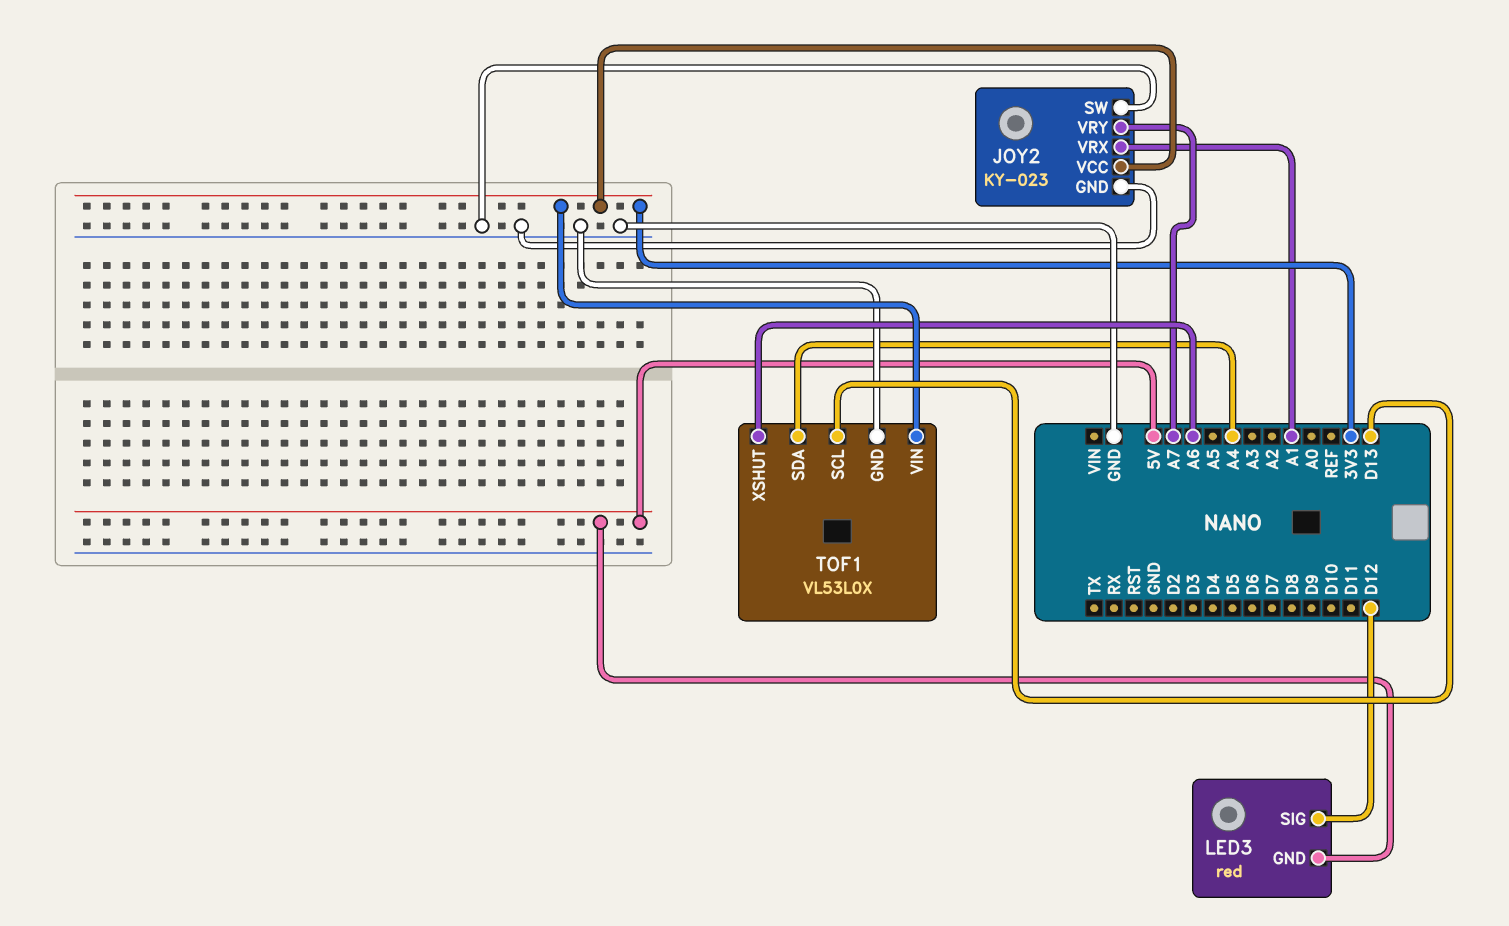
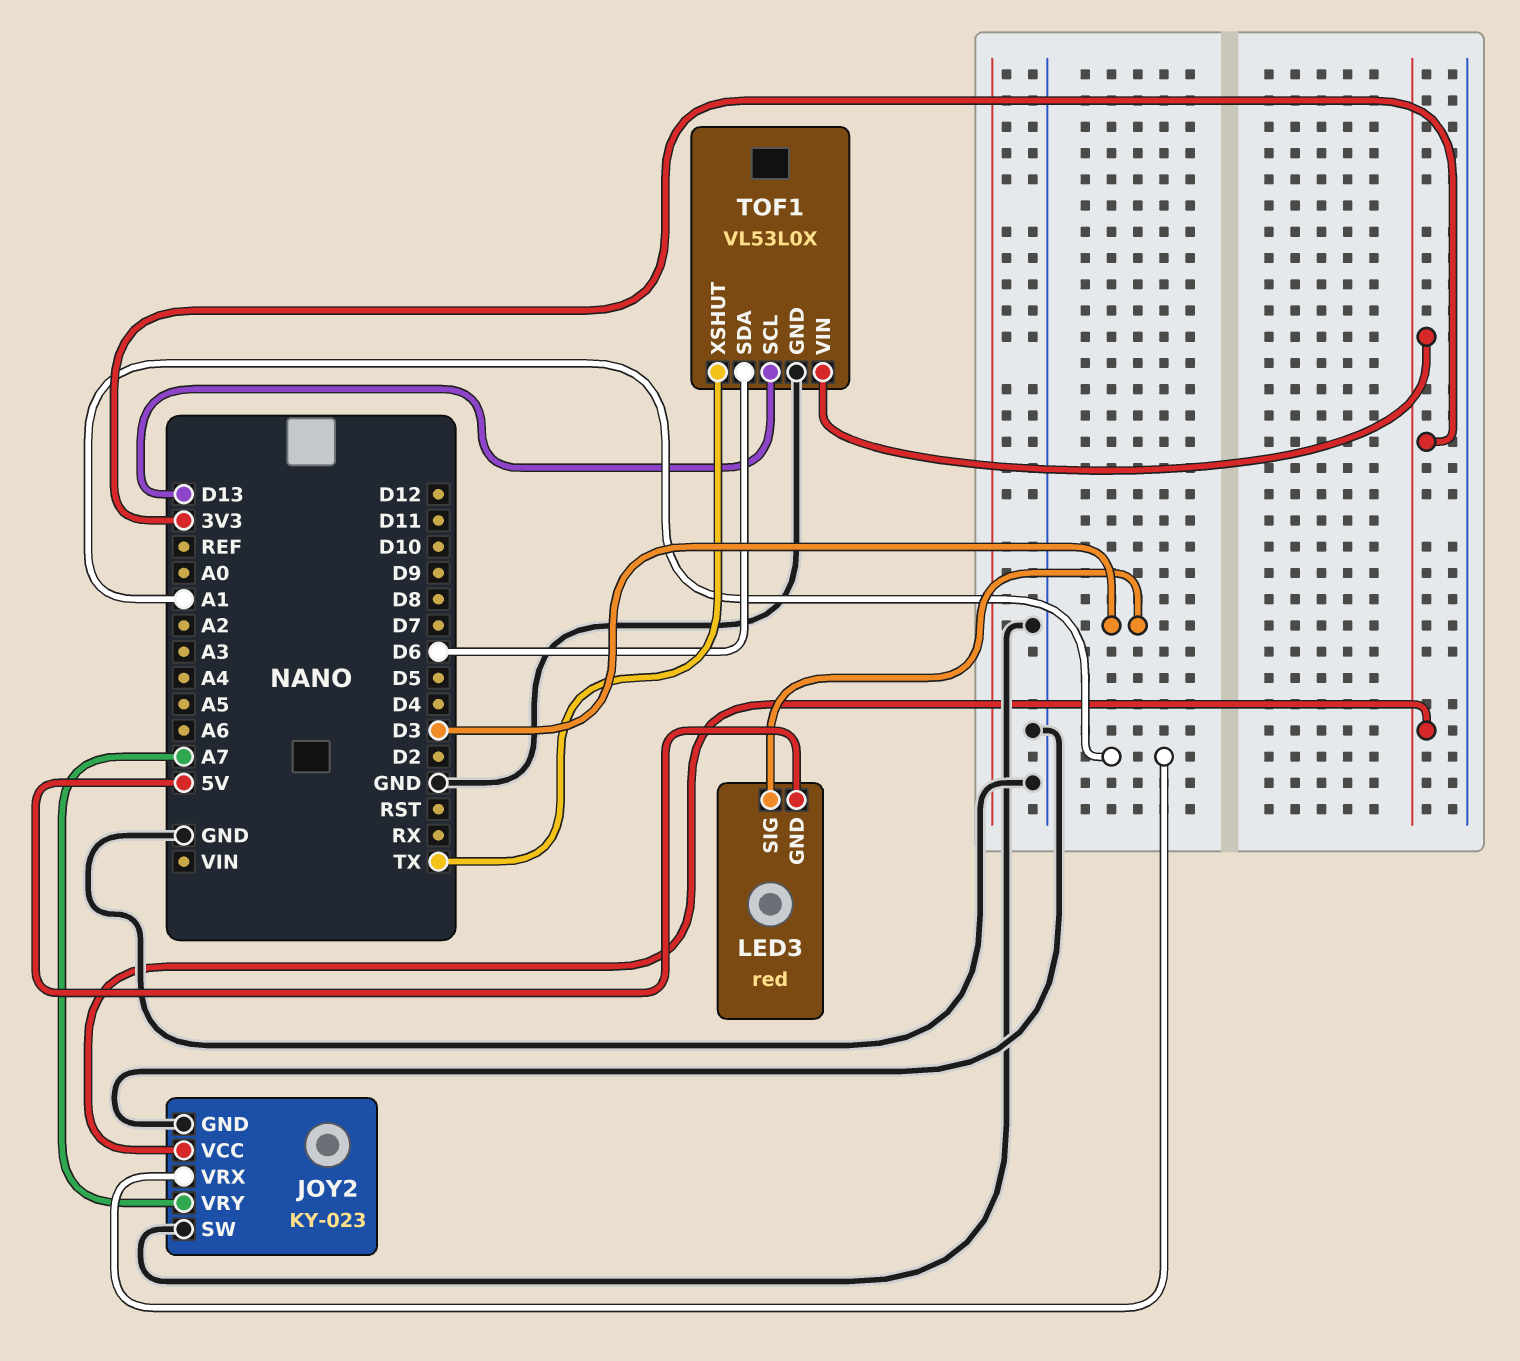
LED3 pin SIG: D12 -> D3
TOF1 pin SDA: A4 -> D6
TOF1 pin XSHUT: A6 -> TX

